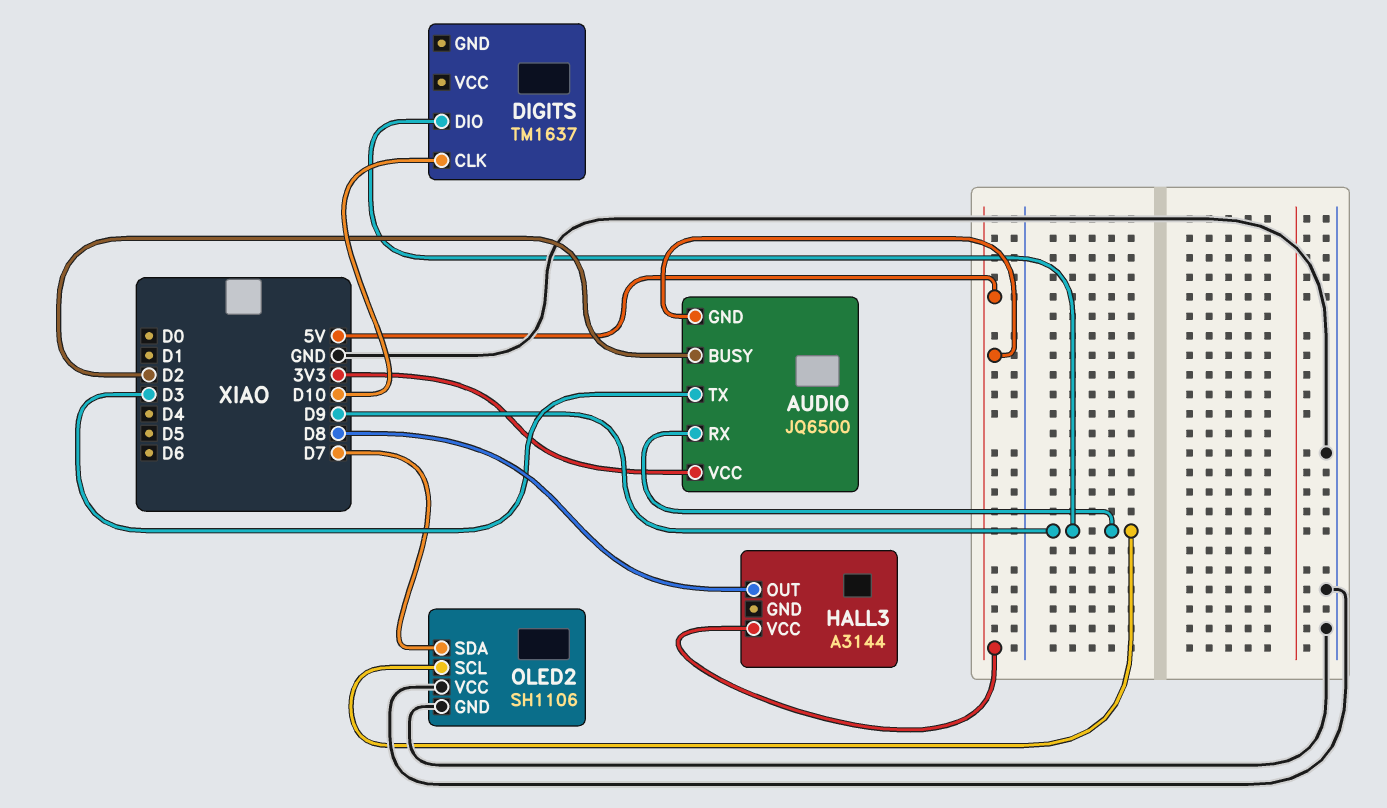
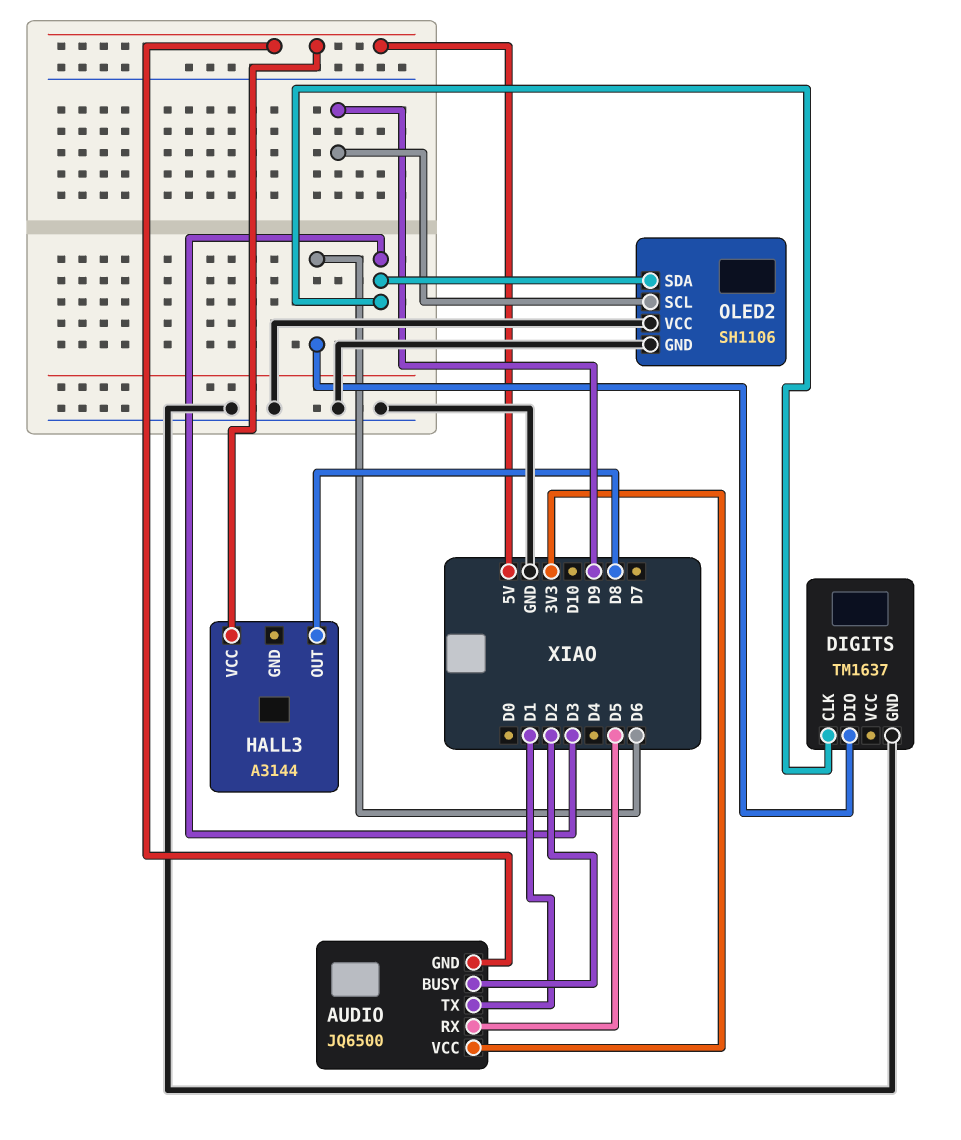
AUDIO pin RX: D9 -> D5
AUDIO pin TX: D3 -> D1
DIGITS pin CLK: D10 -> D3
DIGITS pin DIO: D9 -> D6
DIGITS pin GND: none -> GND
OLED2 pin SDA: D7 -> D3

